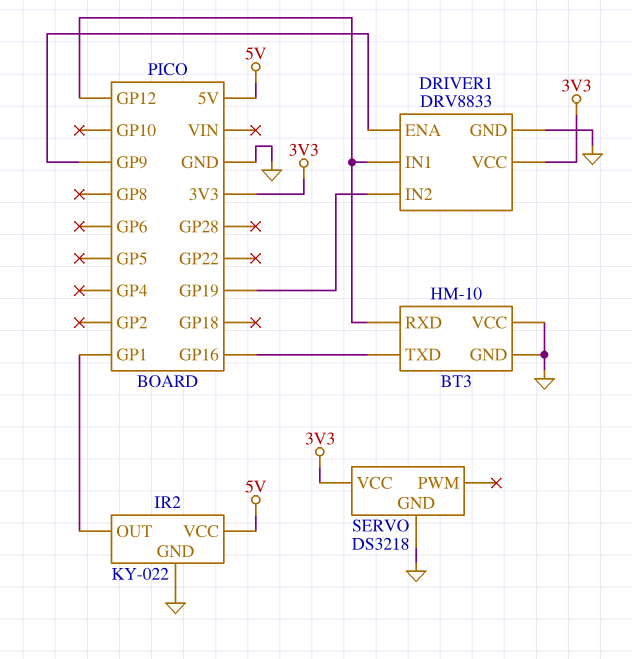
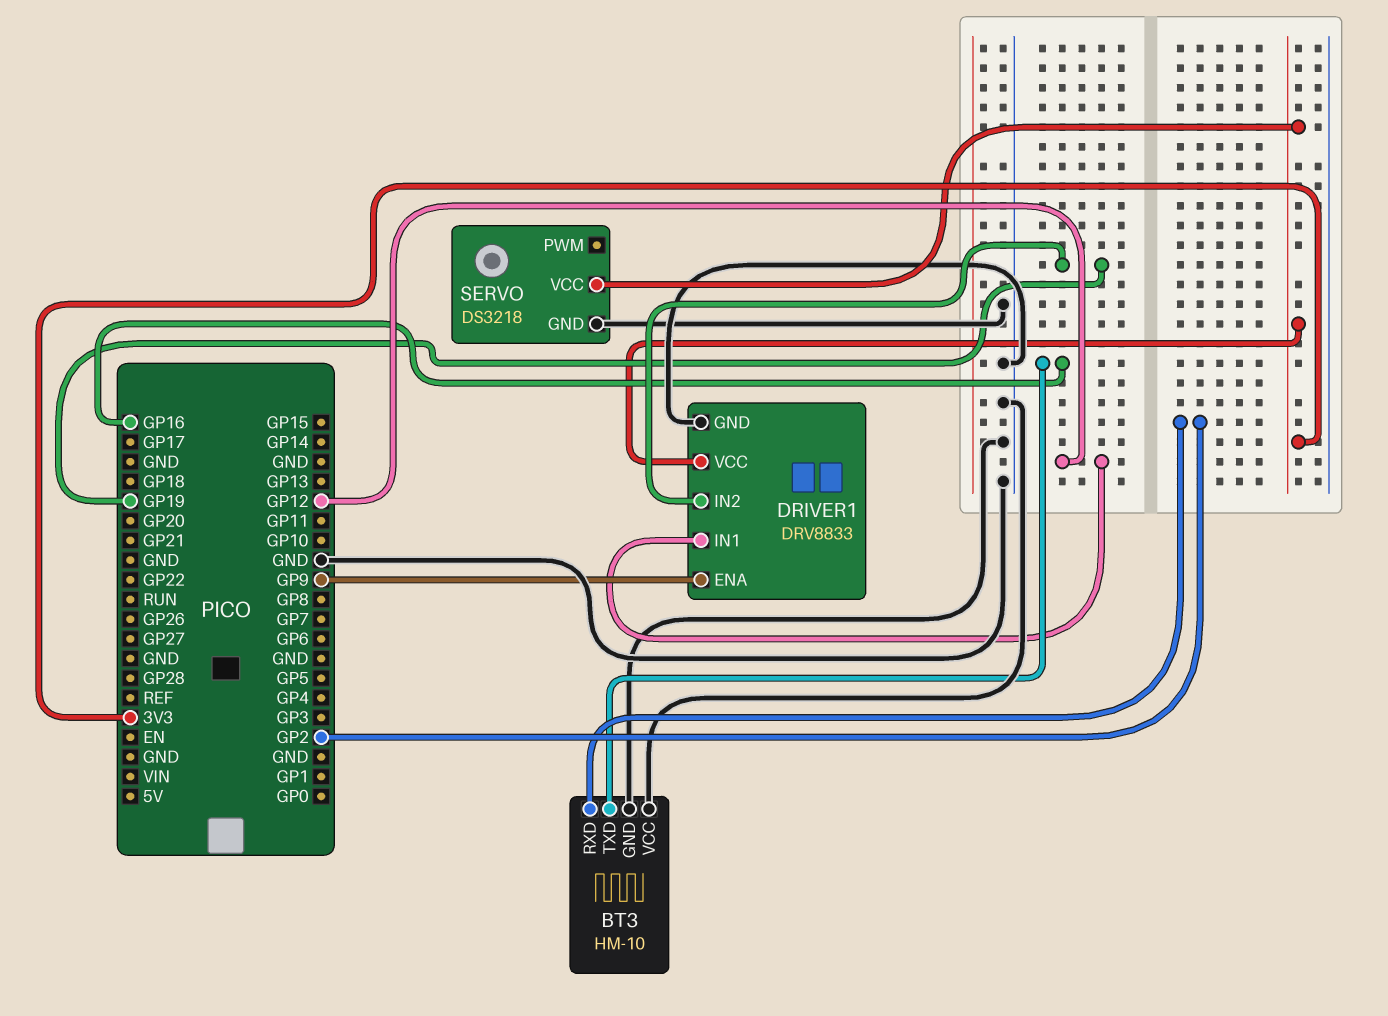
BT3 pin RXD: GP12 -> GP2
IR2: KY-022 -> none
IR2 pin GND: GND -> none
IR2 pin OUT: GP1 -> none
IR2 pin VCC: 5V -> none

